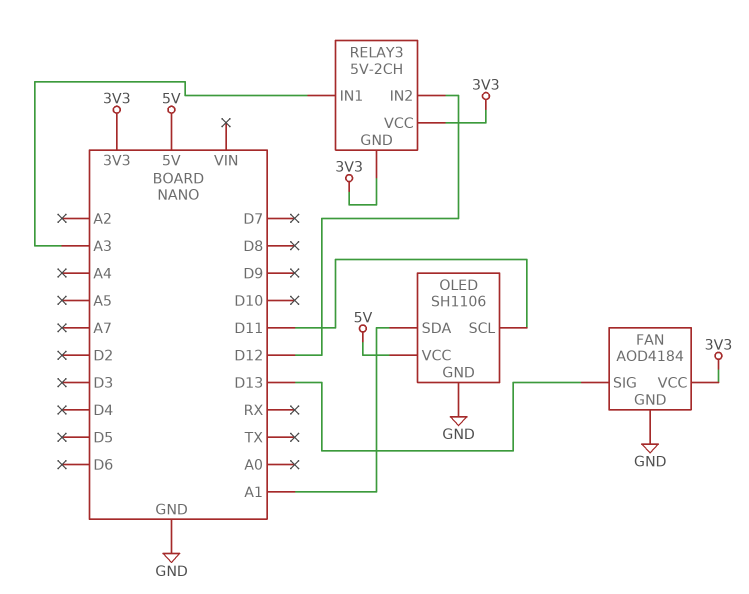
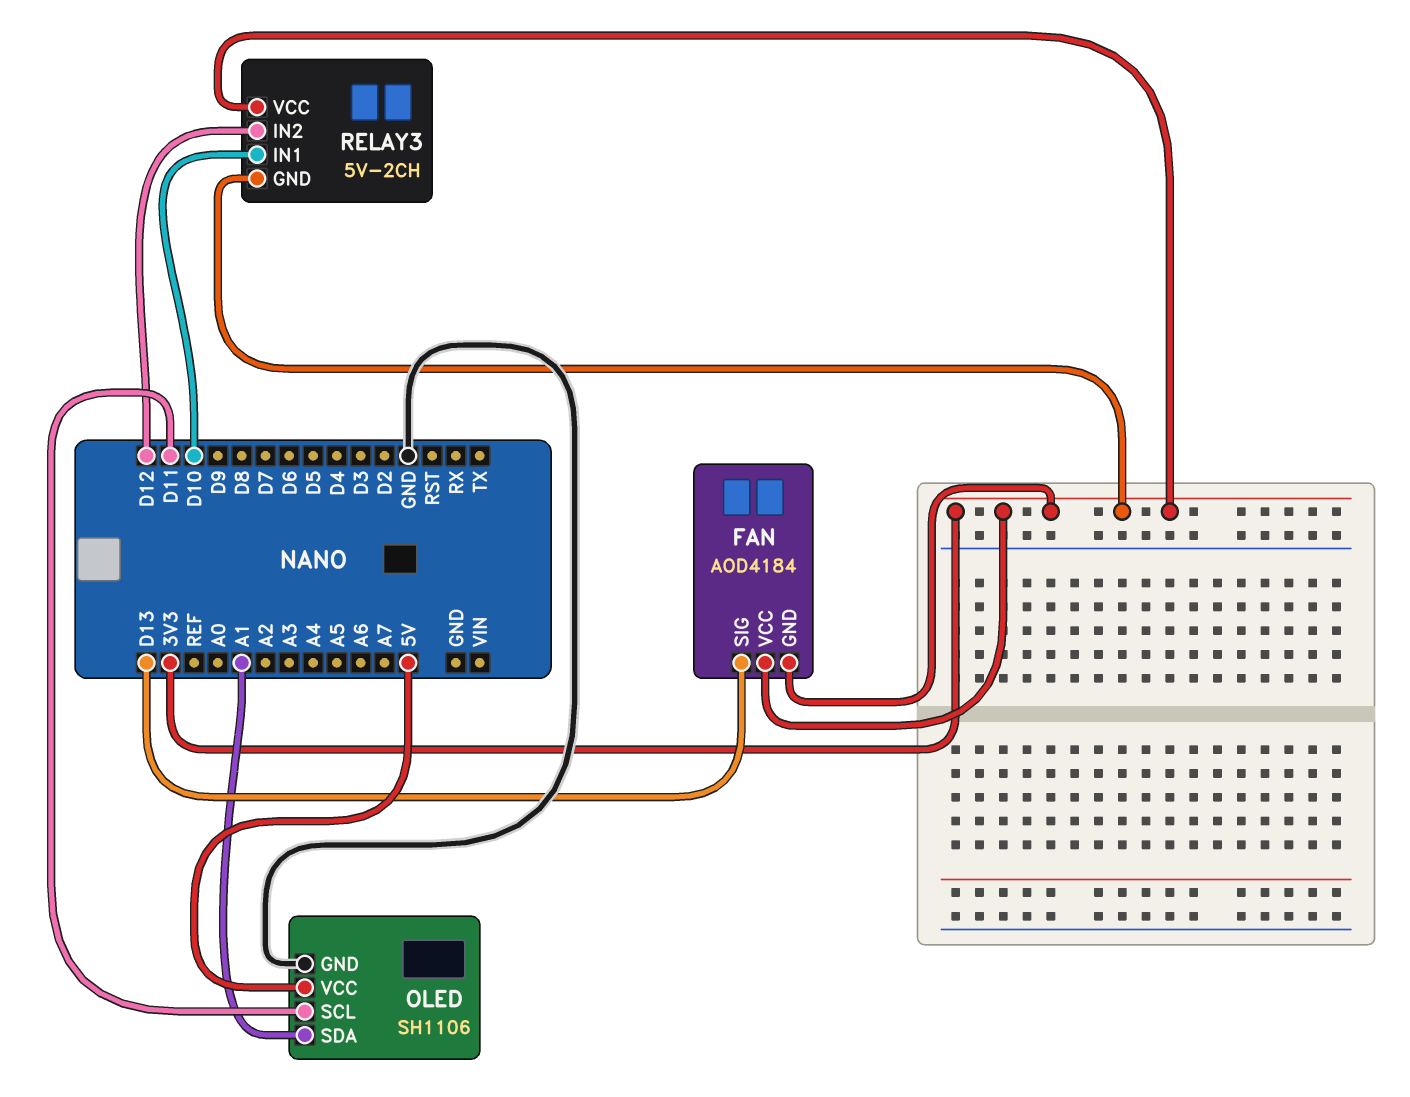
FAN pin GND: GND -> 3V3
RELAY3 pin IN1: A3 -> D10

